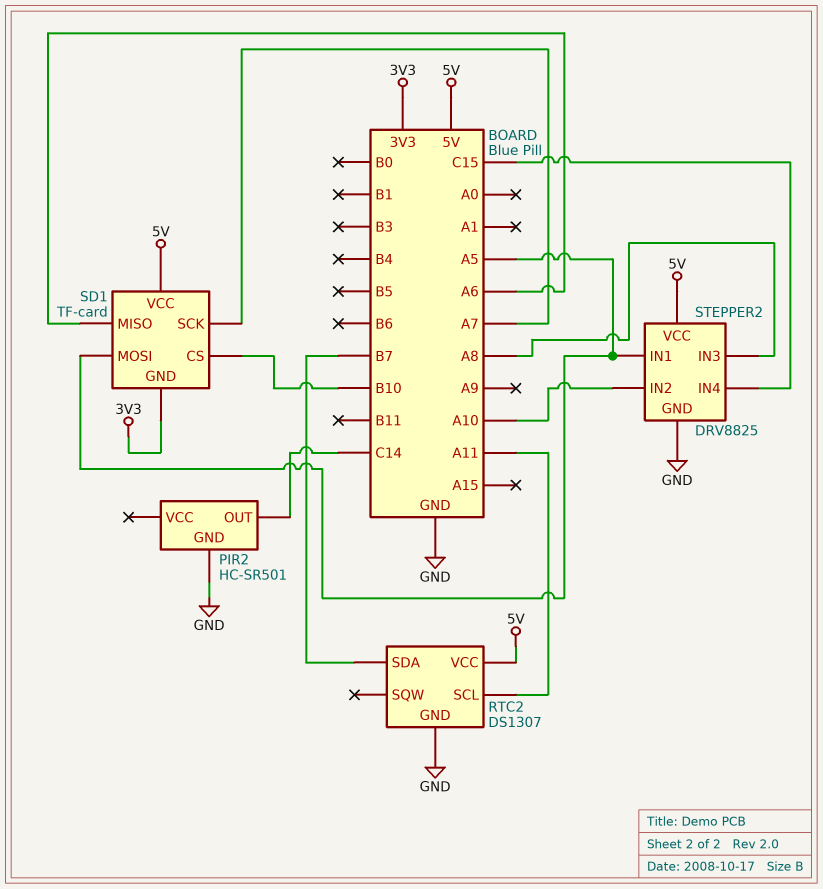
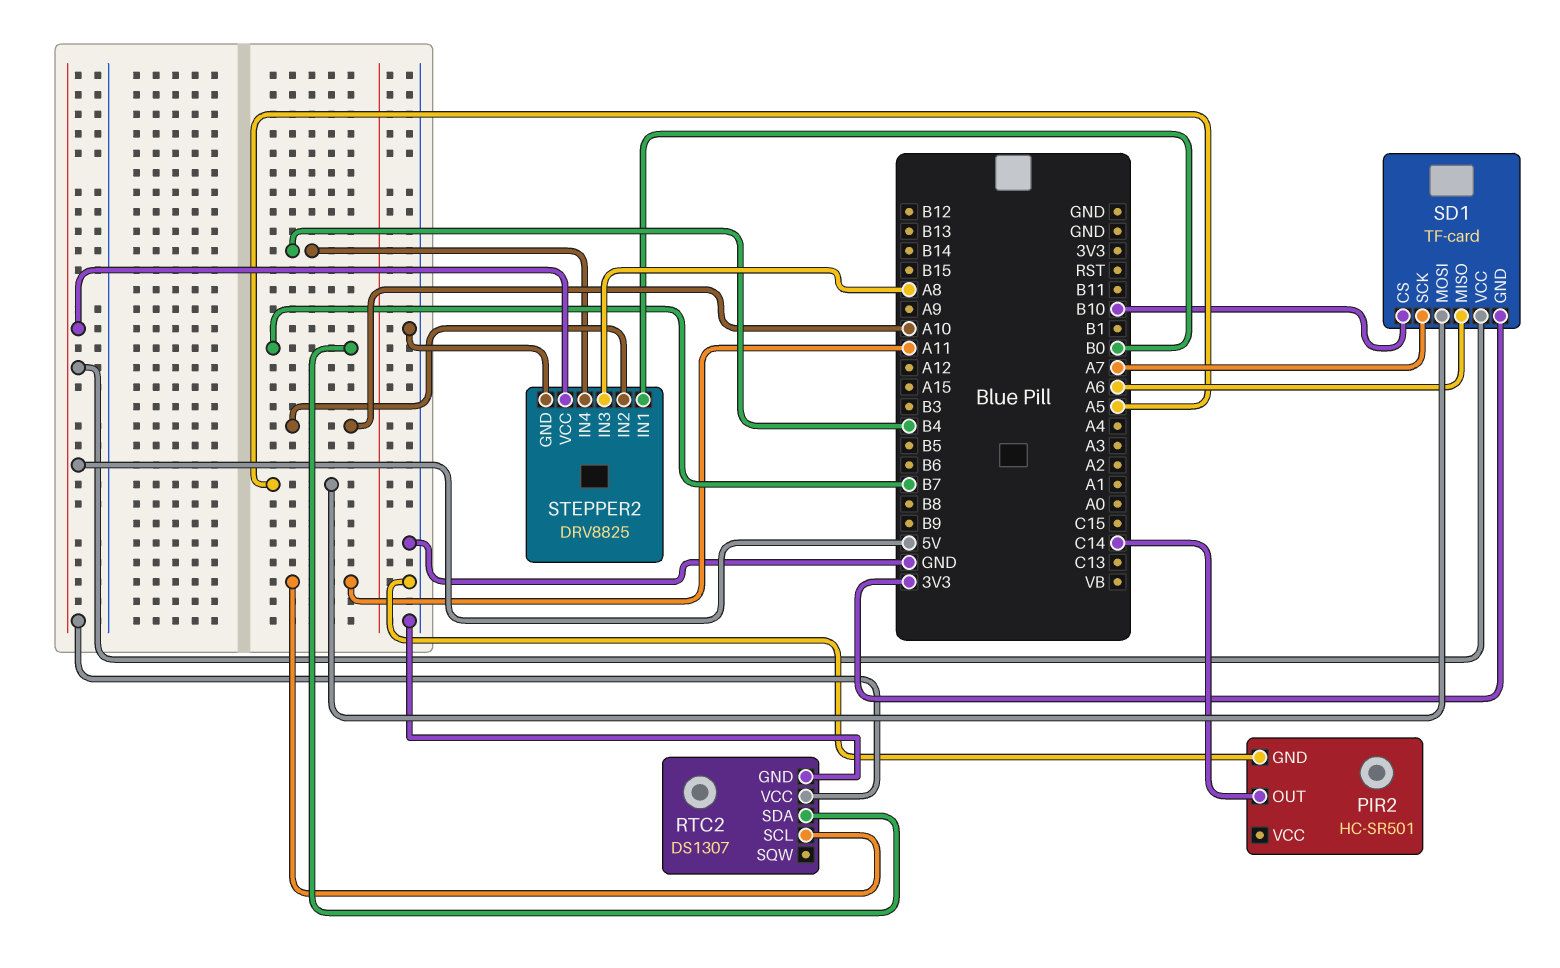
STEPPER2 pin IN1: A5 -> B0
STEPPER2 pin IN4: C15 -> B4

